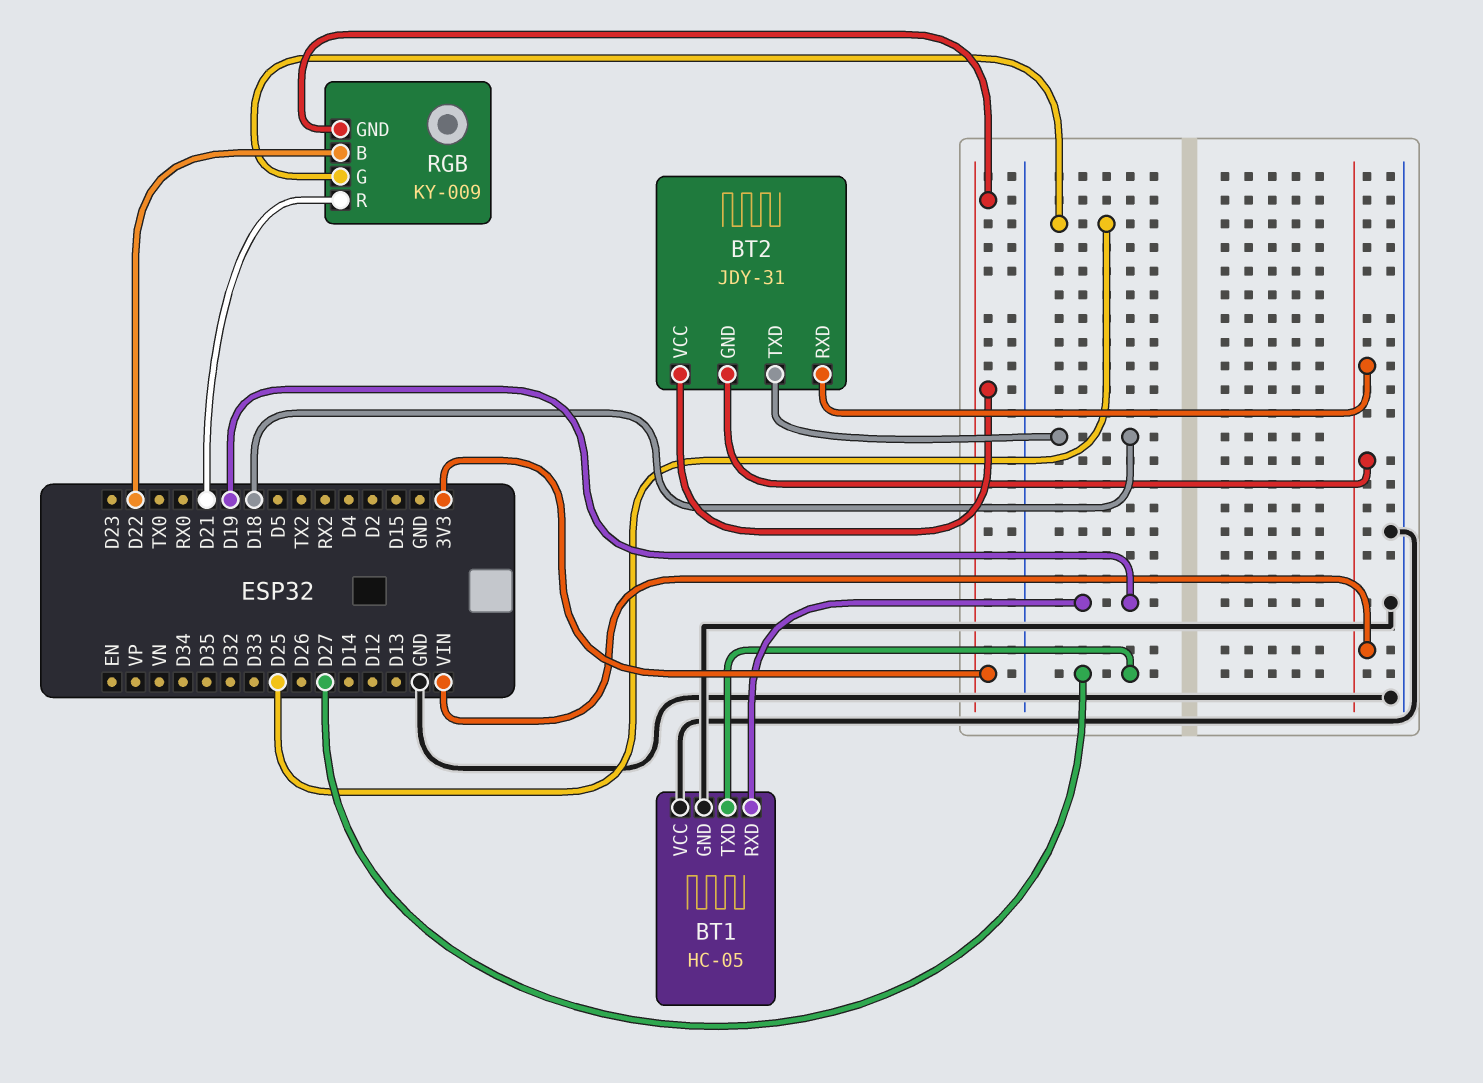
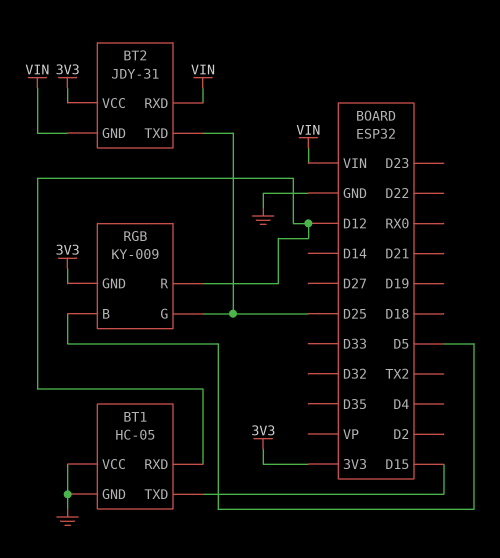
BT1 pin RXD: D19 -> D12
BT1 pin TXD: D27 -> D15
BT2 pin TXD: D18 -> D25
RGB pin B: D22 -> D5
RGB pin R: D21 -> D12

